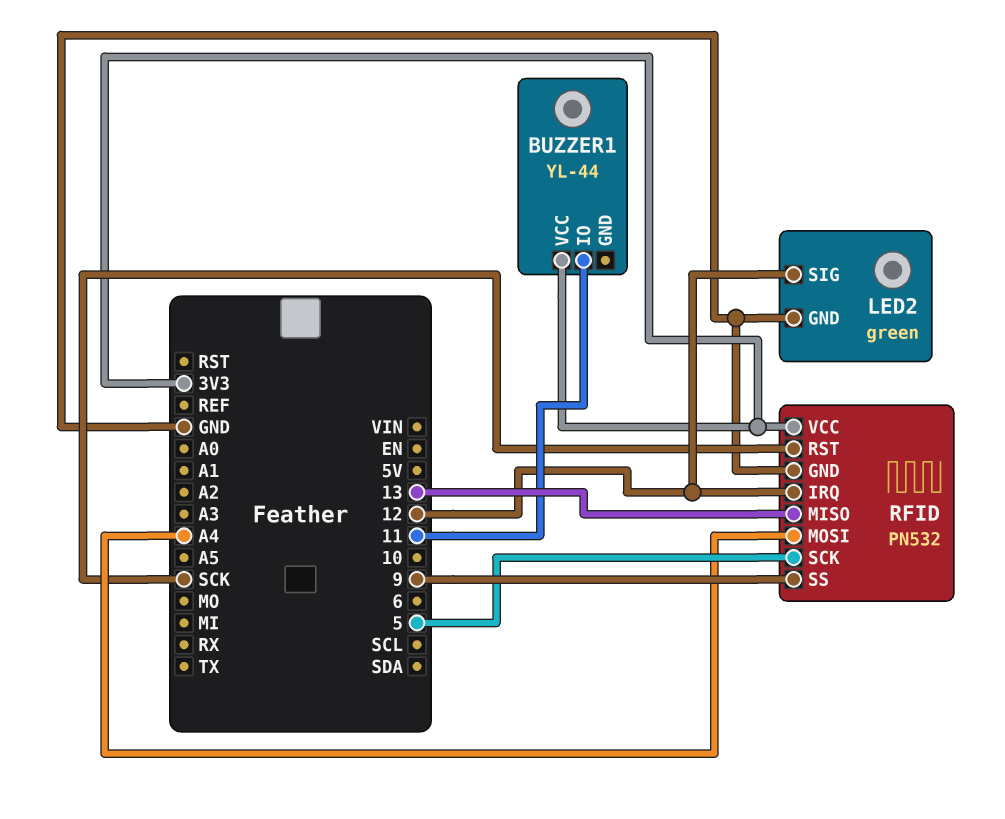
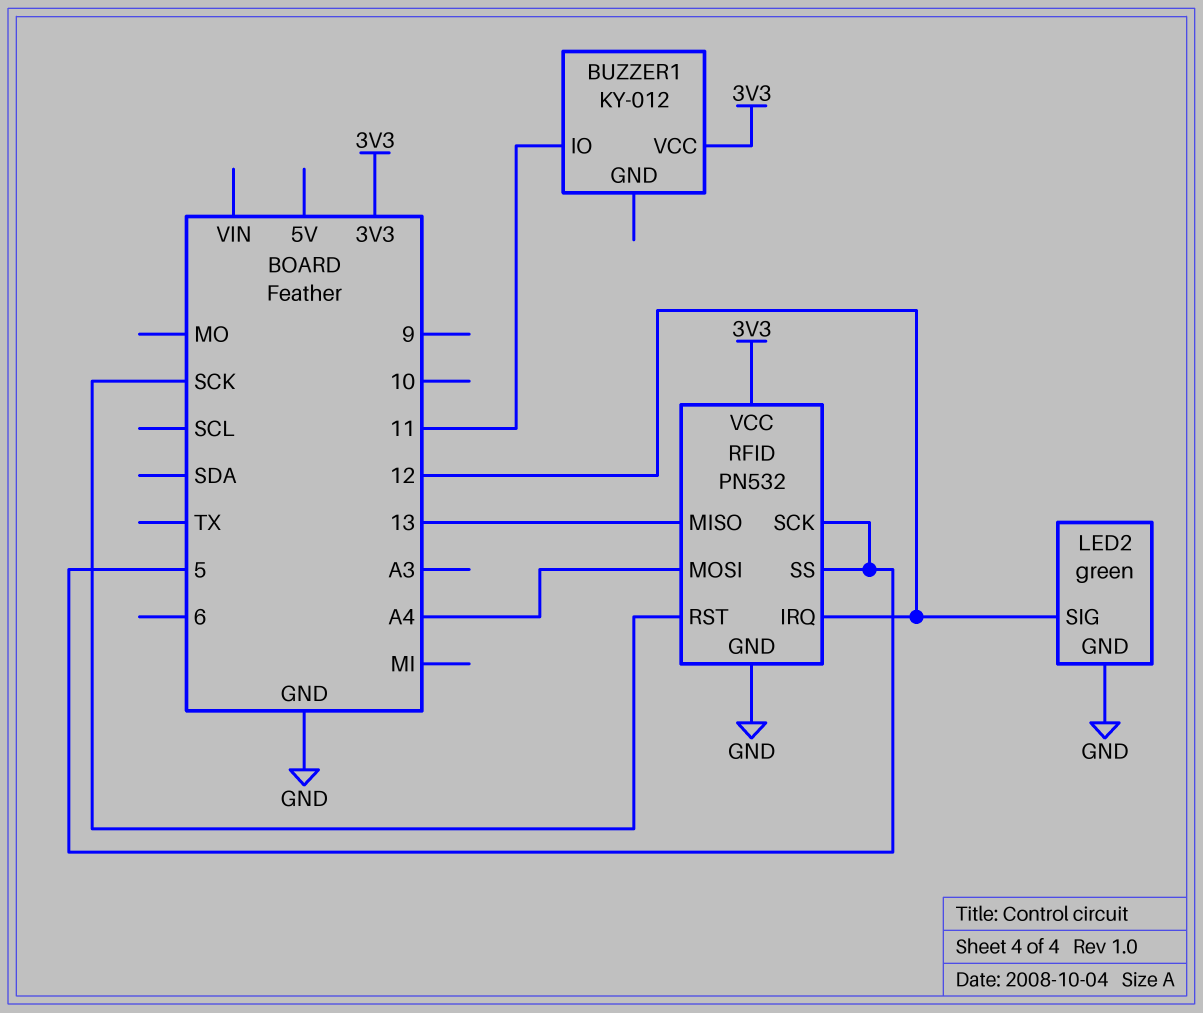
BUZZER1: YL-44 -> KY-012
RFID pin SS: 9 -> 5

